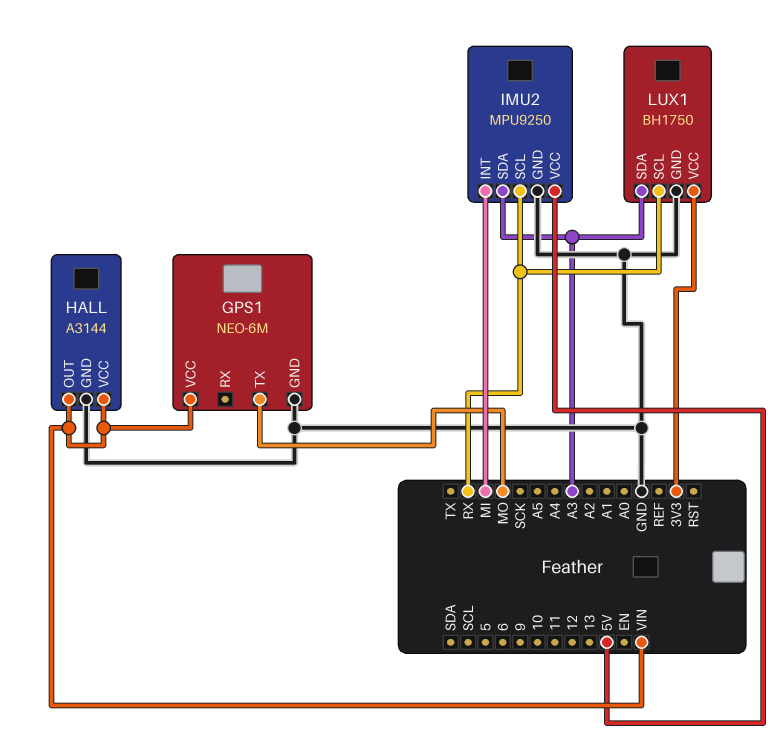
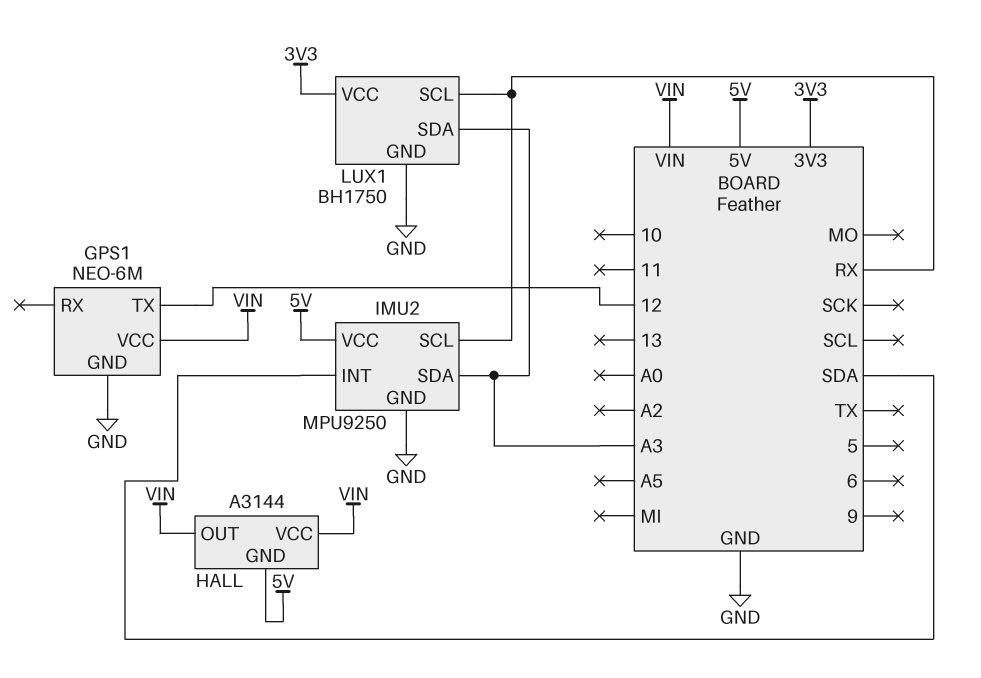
GPS1 pin TX: MO -> 12
HALL pin GND: GND -> 5V
IMU2 pin INT: MI -> SDA

